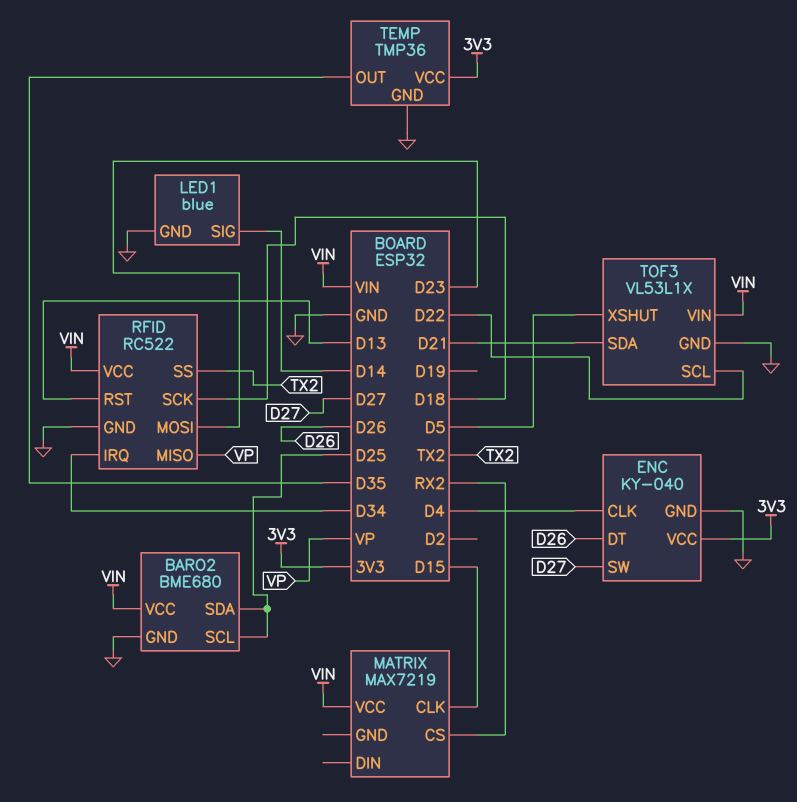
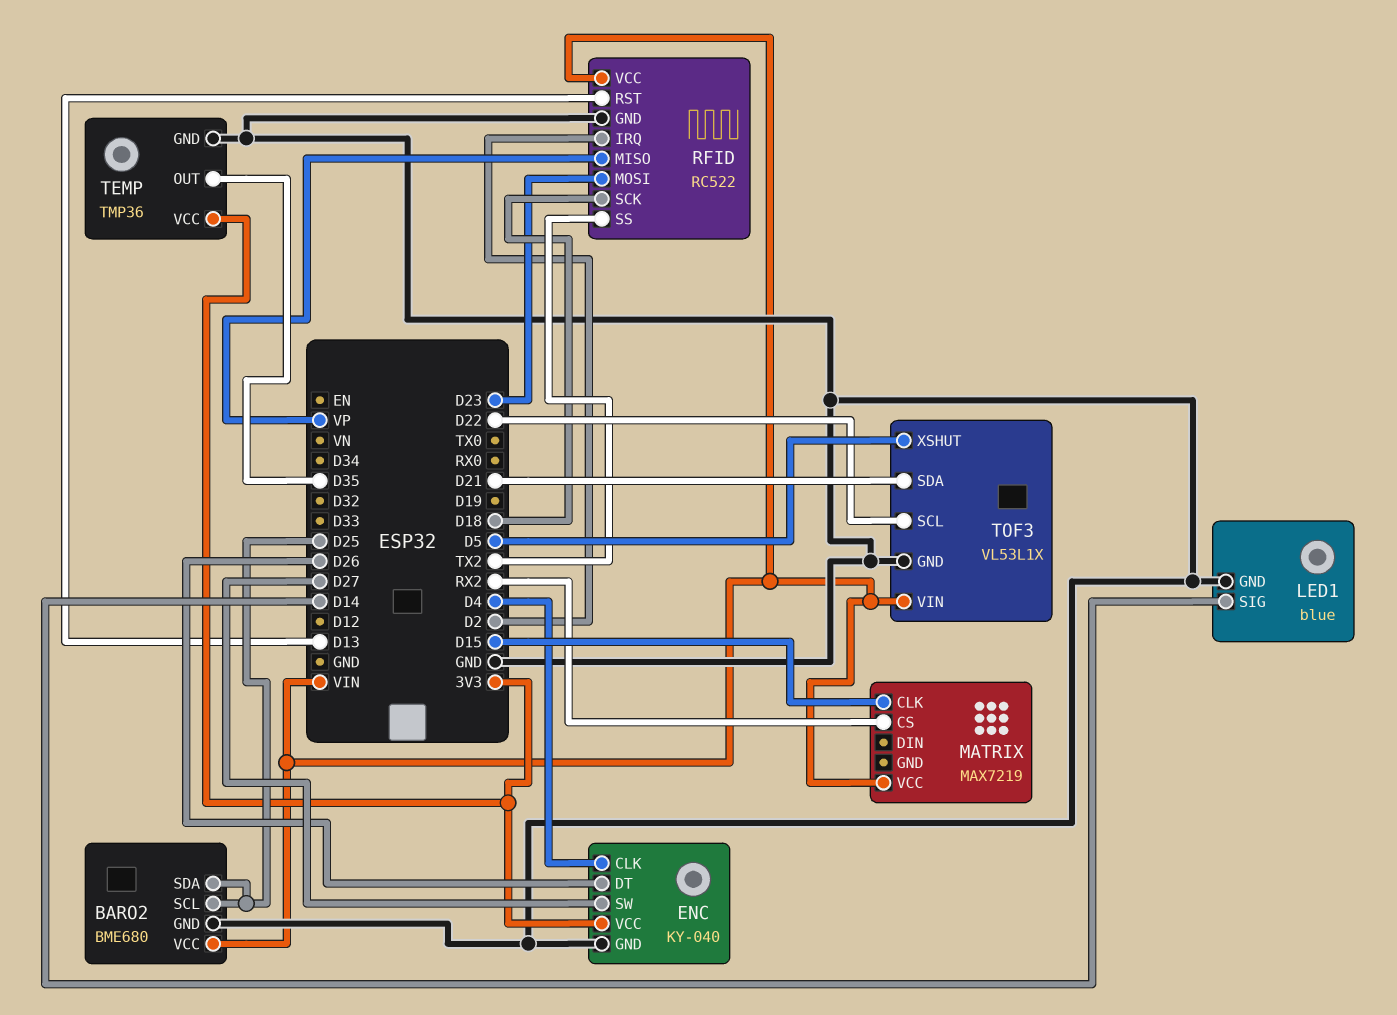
RFID pin IRQ: D34 -> D2

